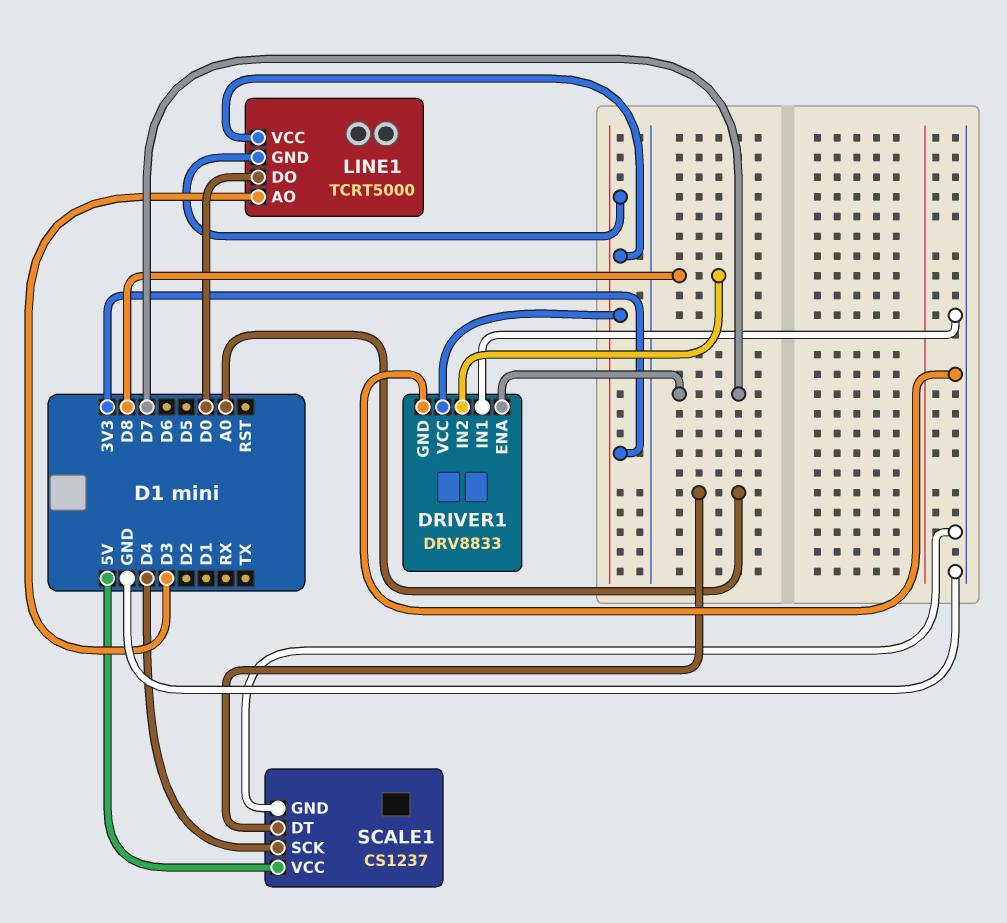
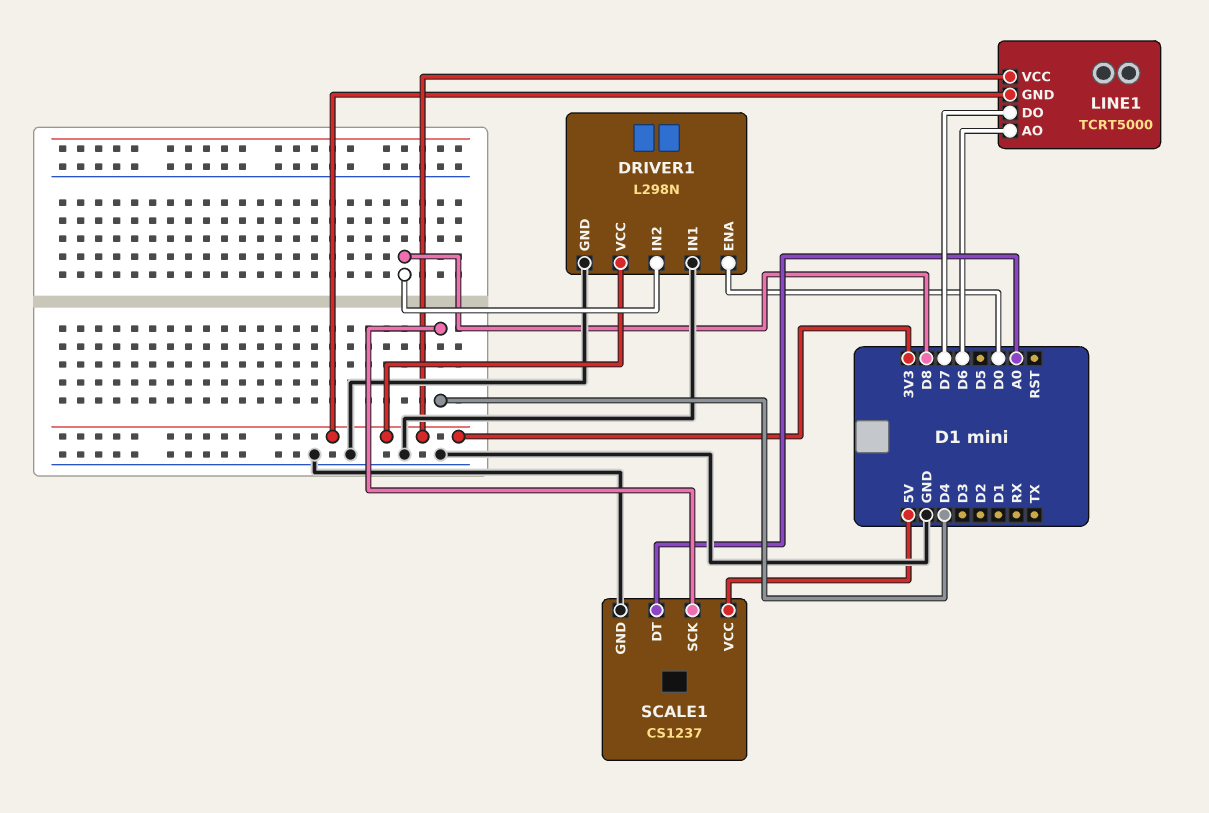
DRIVER1: DRV8833 -> L298N
DRIVER1 pin ENA: D7 -> D0
LINE1 pin AO: D3 -> D6
LINE1 pin DO: D0 -> D7

